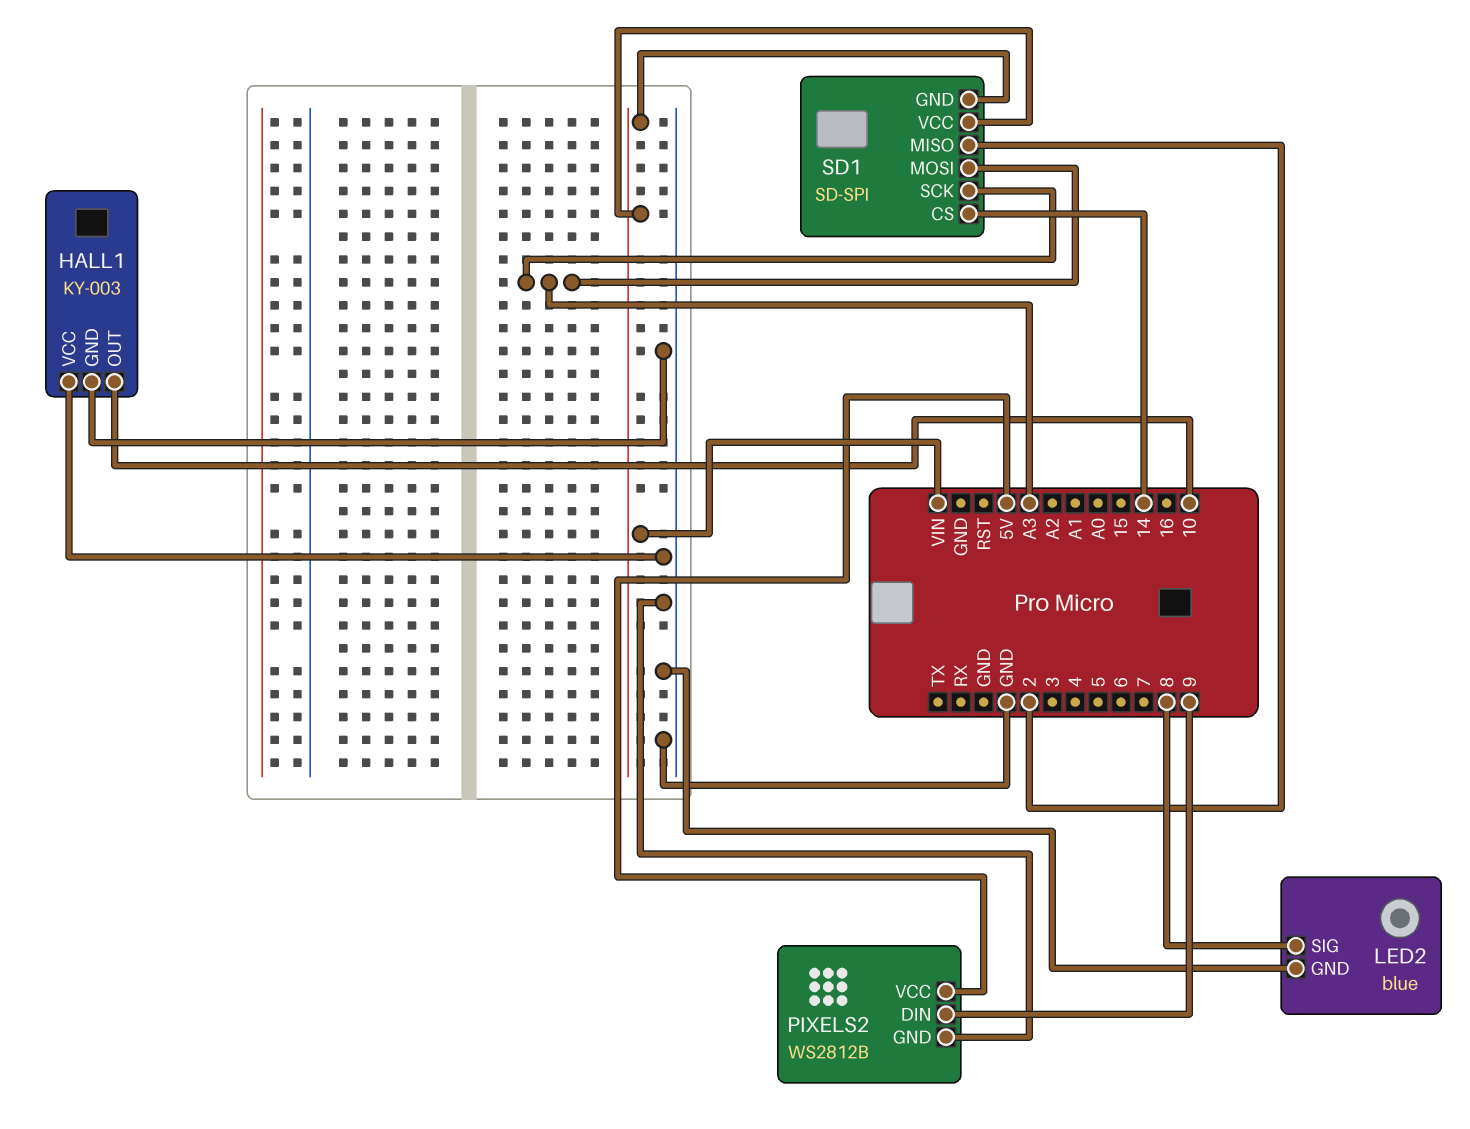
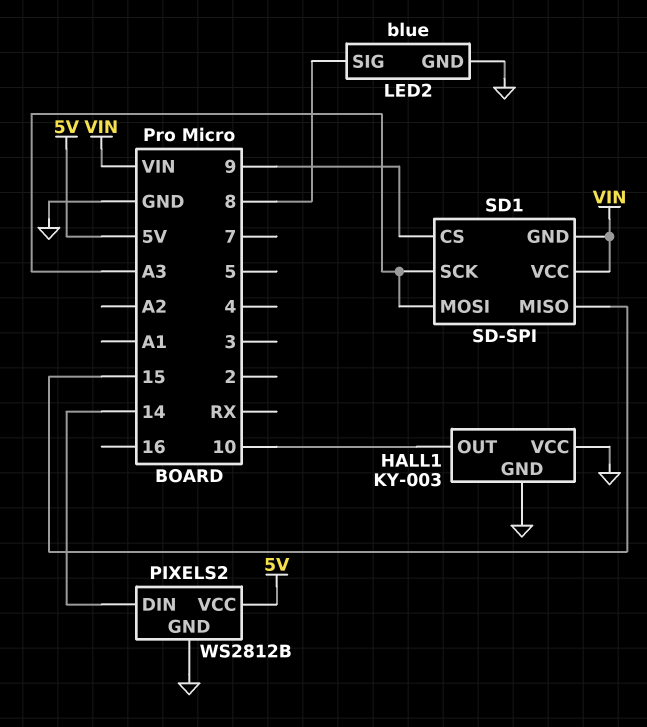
PIXELS2 pin DIN: 9 -> 14
SD1 pin CS: 14 -> 9
SD1 pin MISO: 2 -> 15

